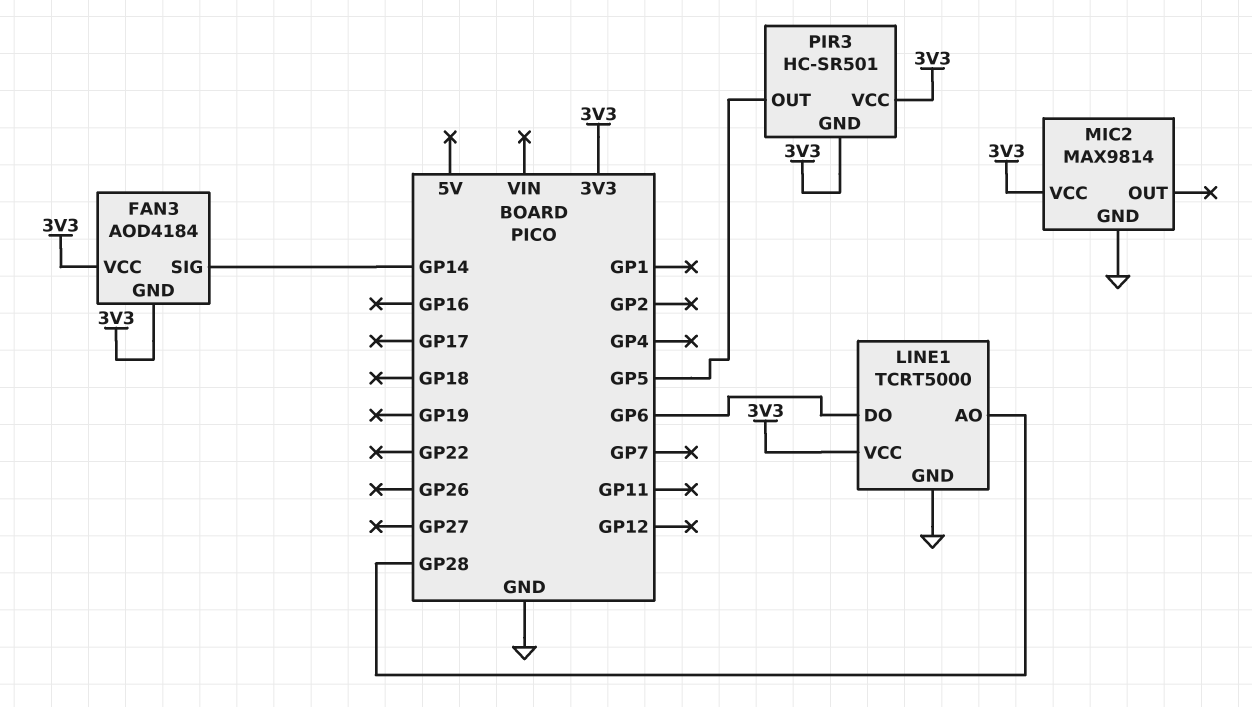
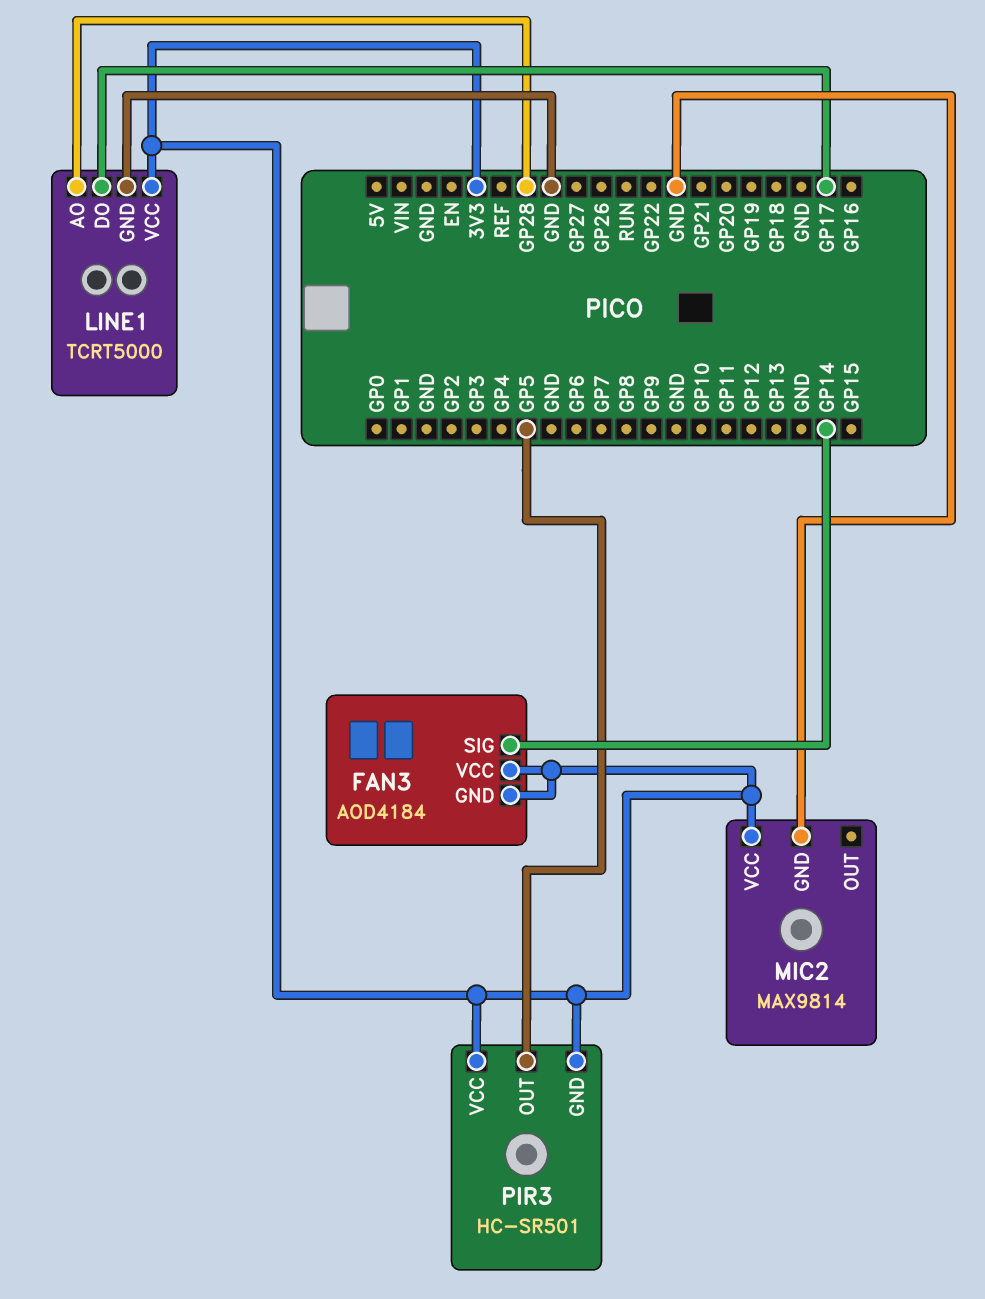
LINE1 pin DO: GP6 -> GP17

